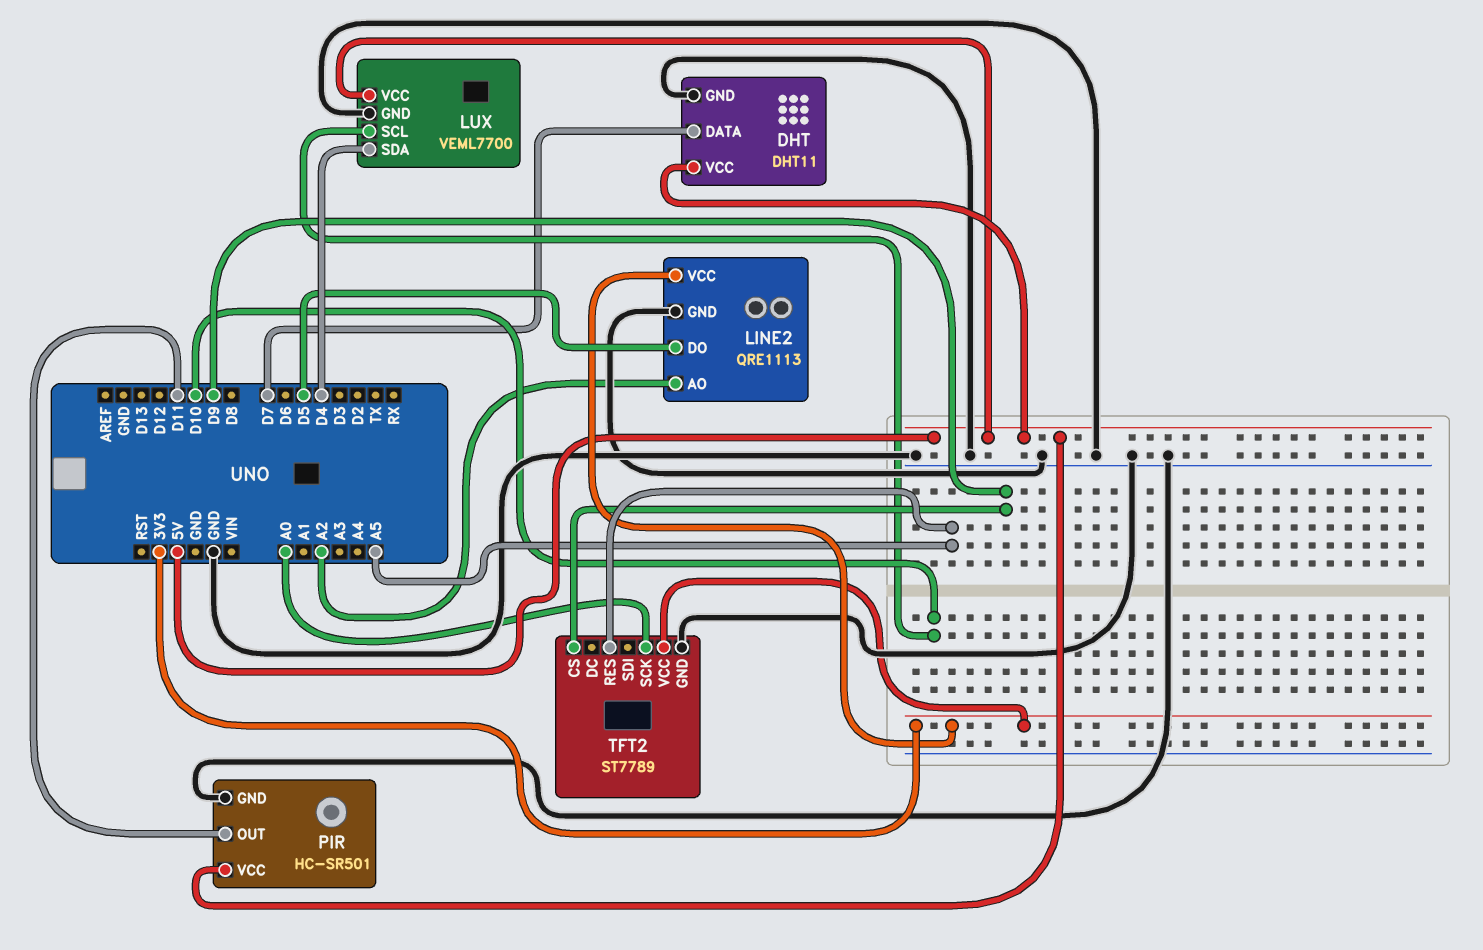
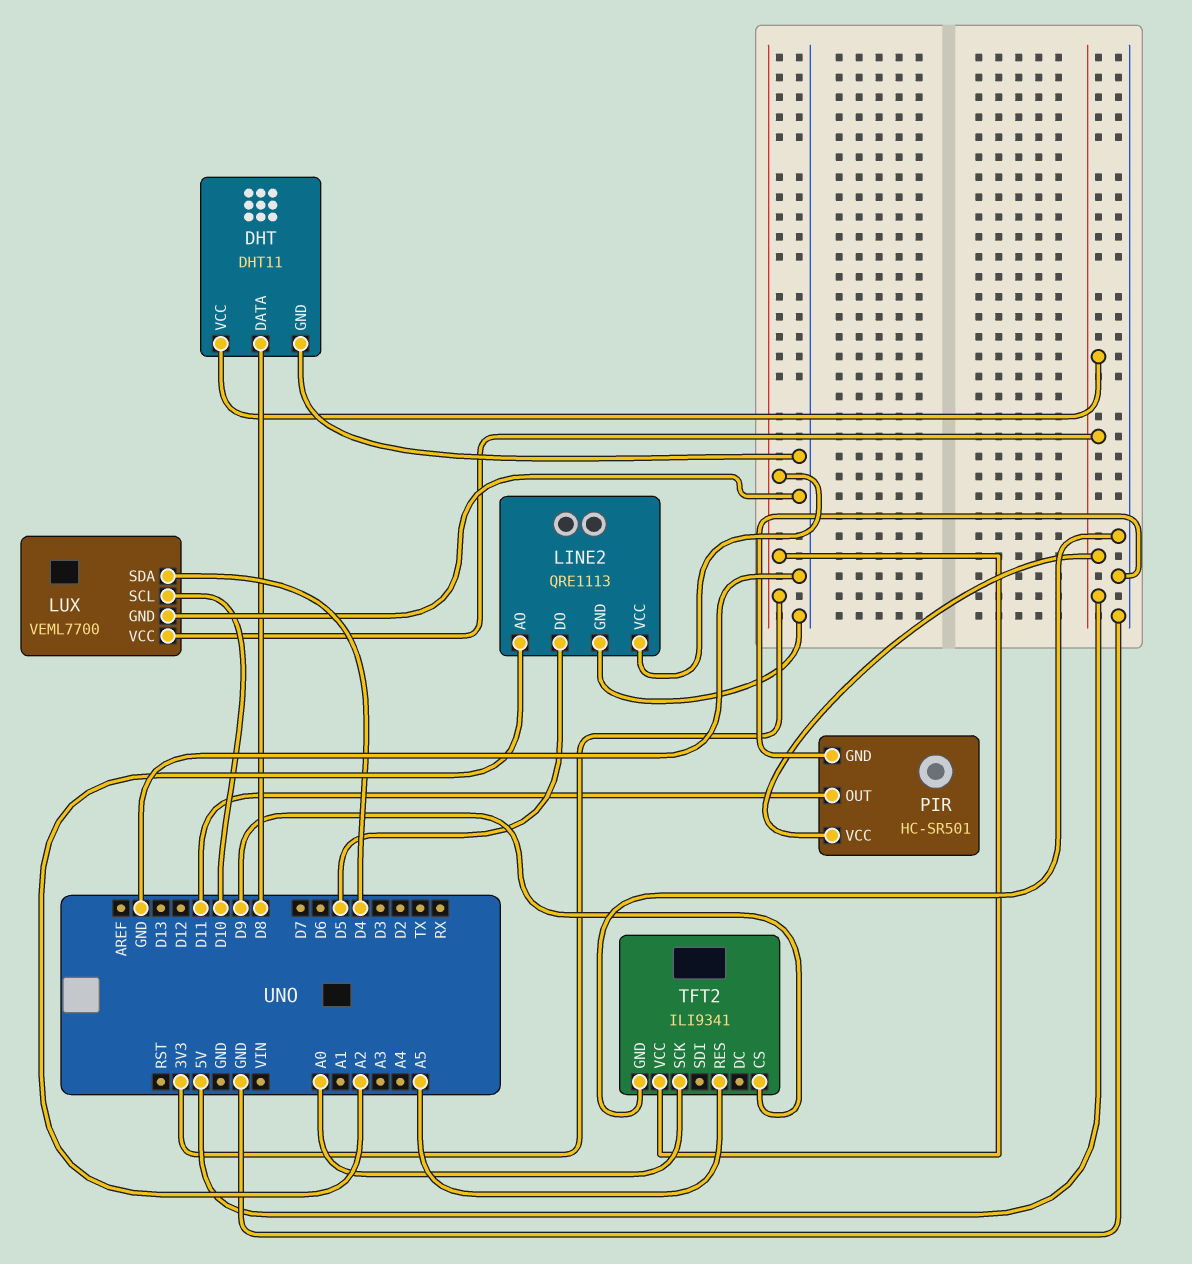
DHT pin DATA: D7 -> D8
TFT2: ST7789 -> ILI9341

